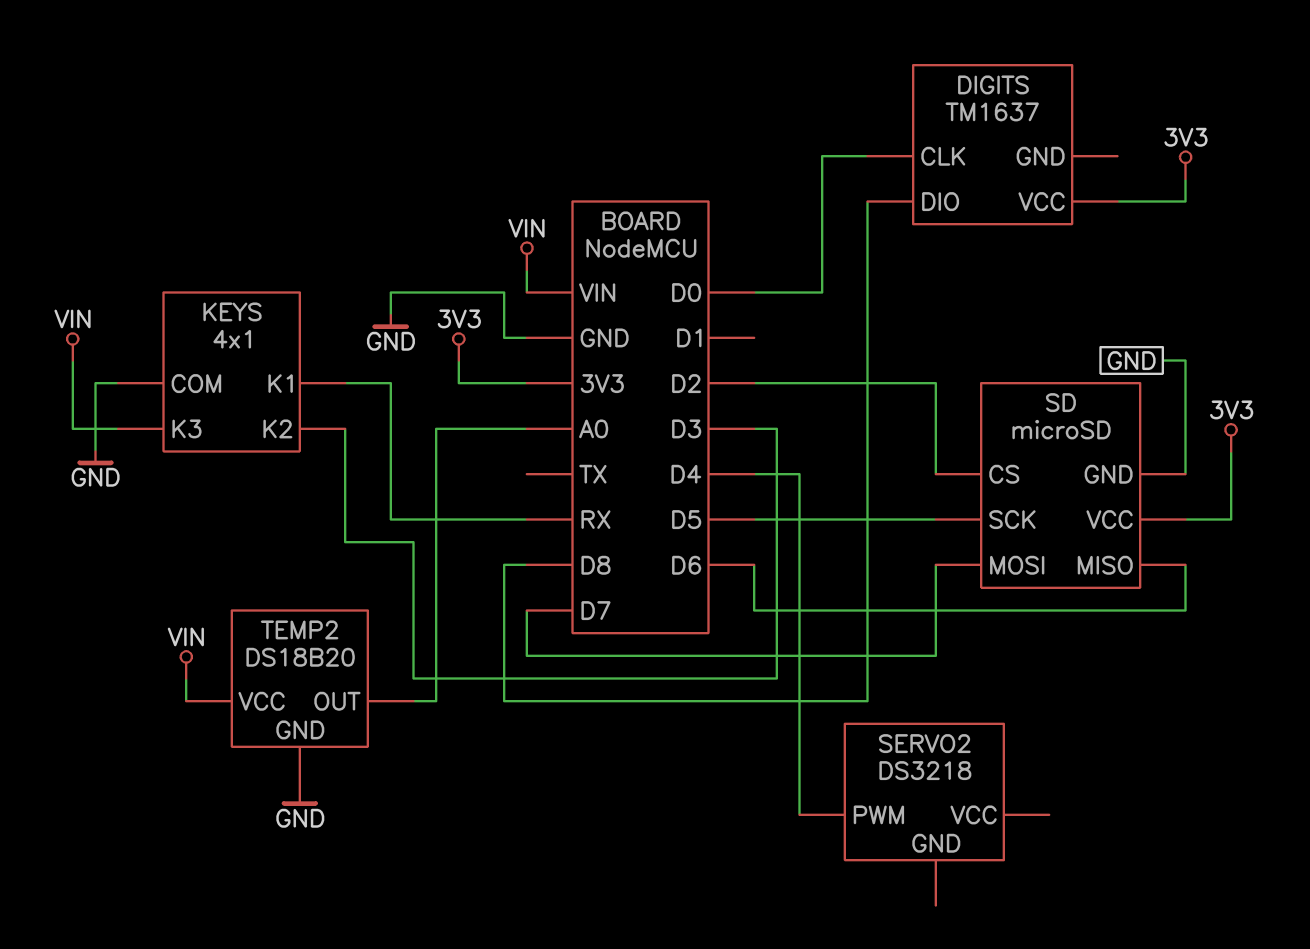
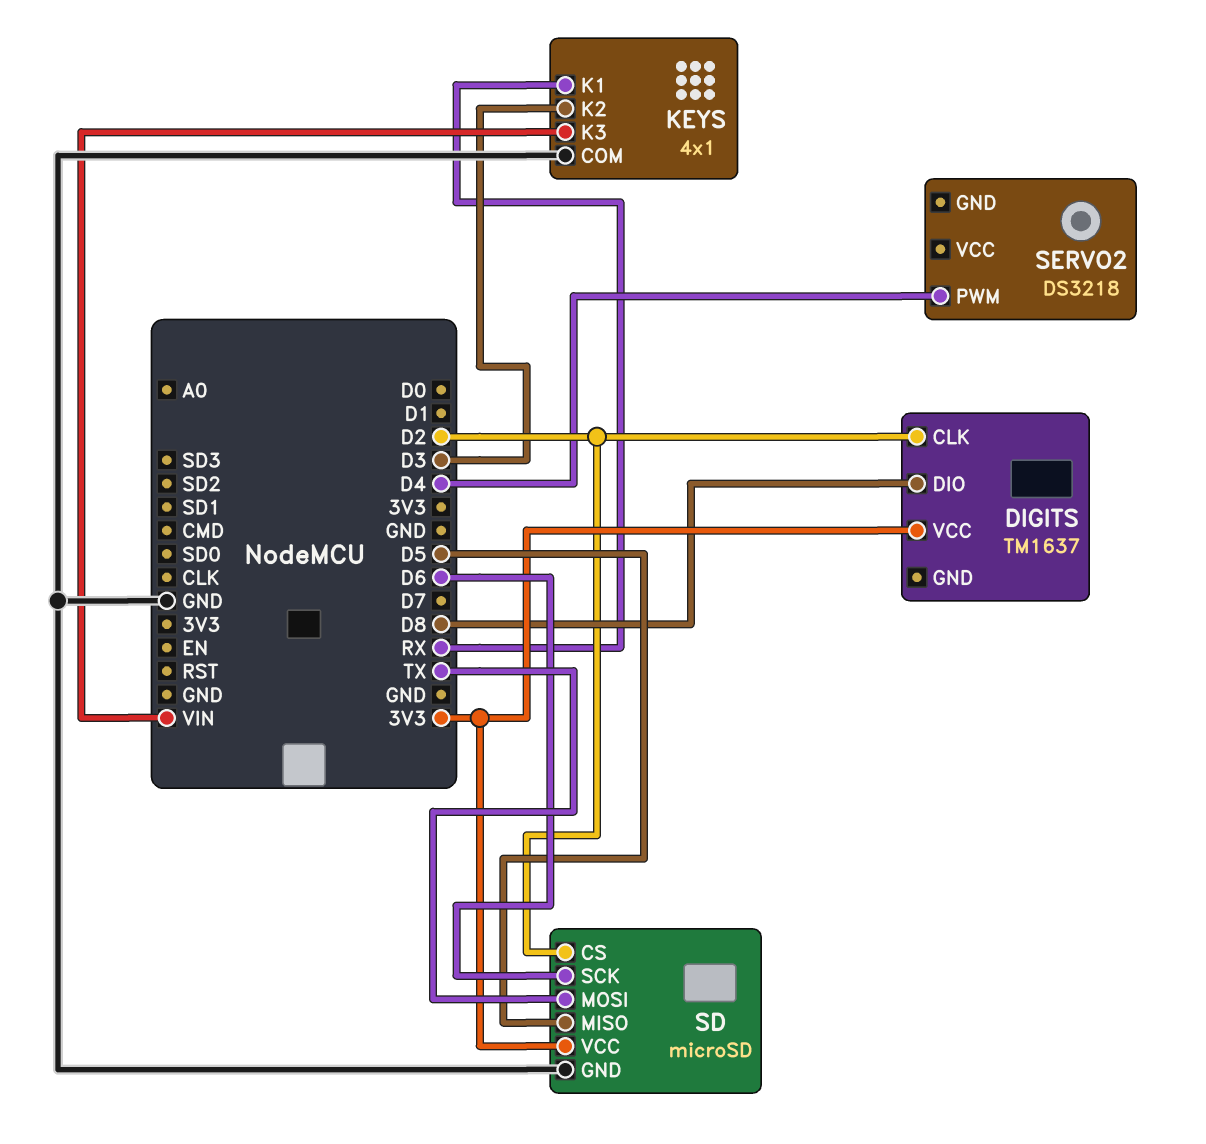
DIGITS pin CLK: D0 -> D2
SD pin MISO: D6 -> D5
SD pin MOSI: D7 -> TX
SD pin SCK: D5 -> D6
TEMP2: DS18B20 -> none
TEMP2 pin GND: GND -> none
TEMP2 pin OUT: A0 -> none
TEMP2 pin VCC: VIN -> none

